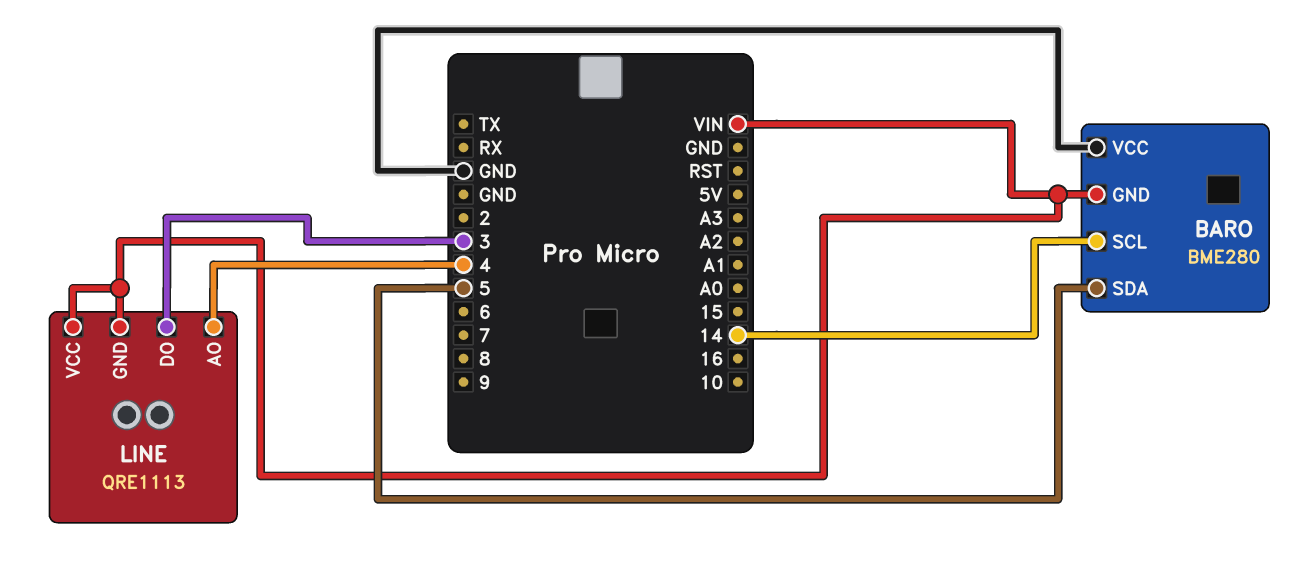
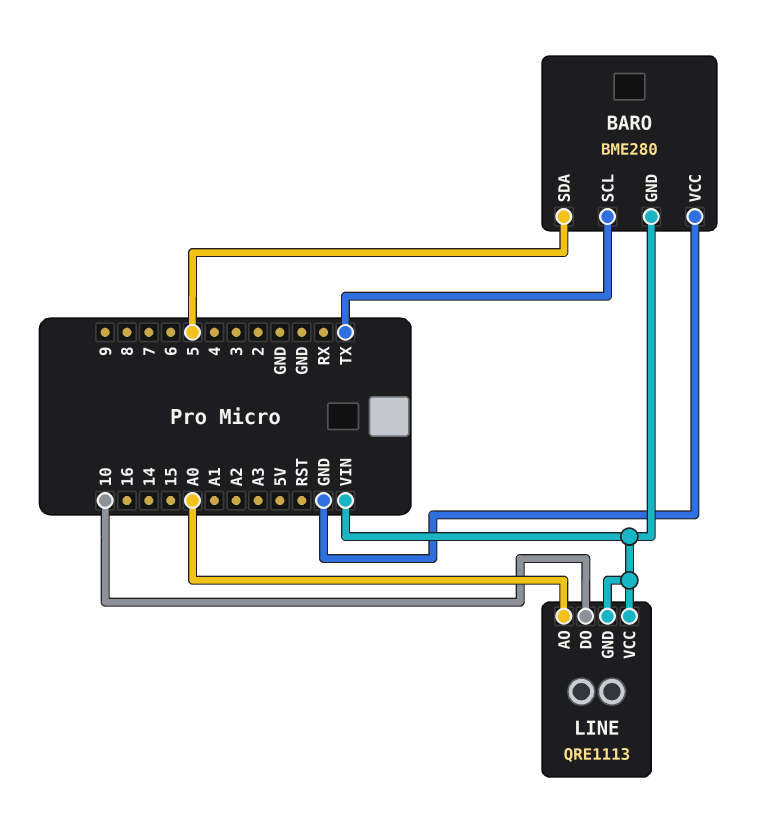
BARO pin SCL: 14 -> TX
LINE pin AO: 4 -> A0
LINE pin DO: 3 -> 10

